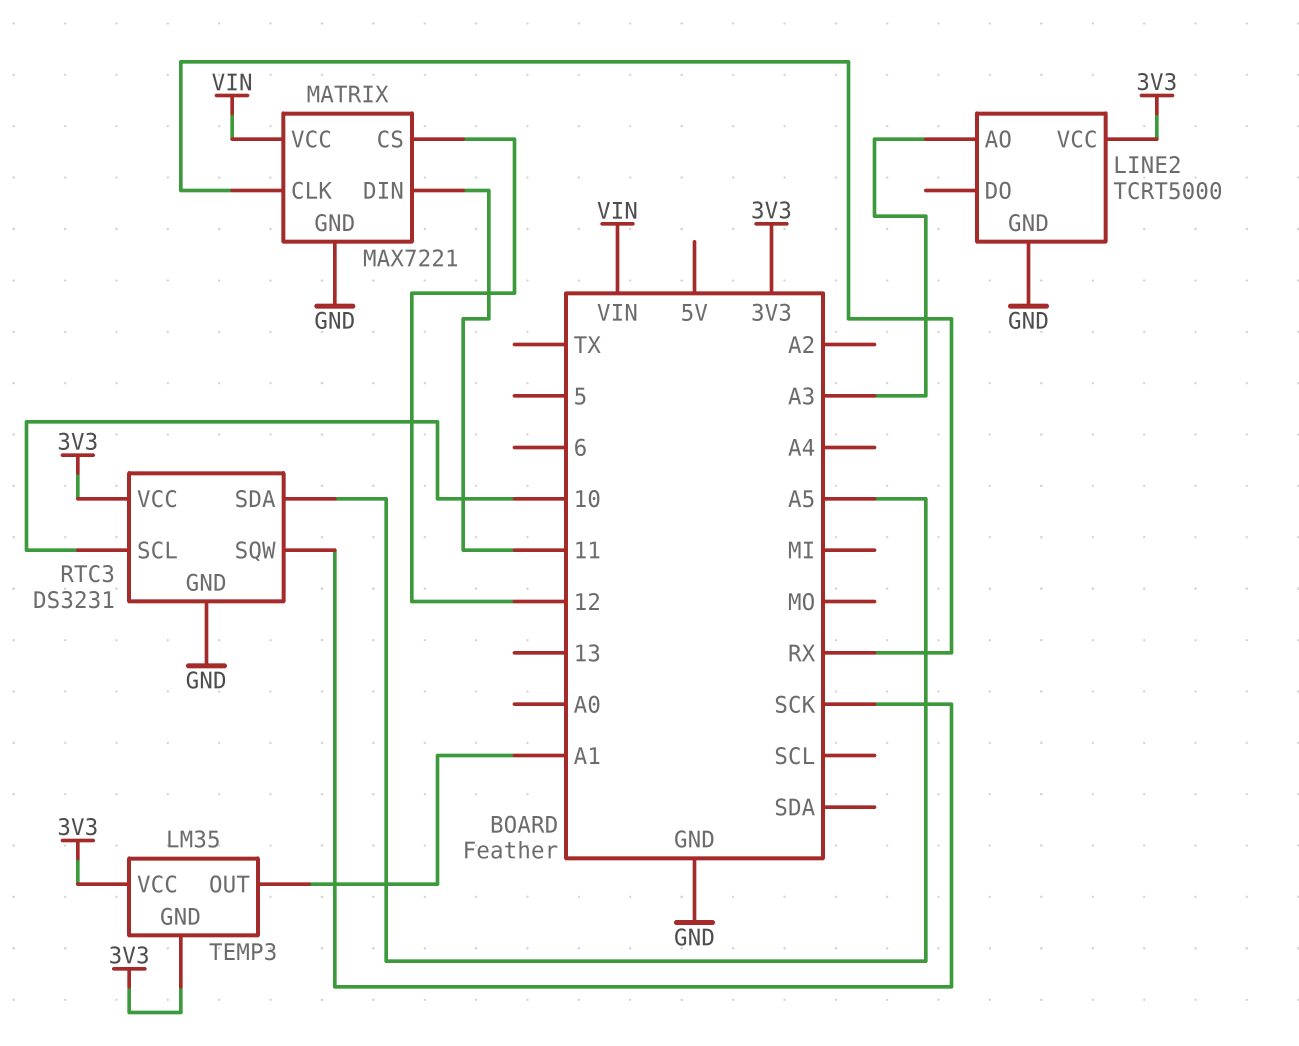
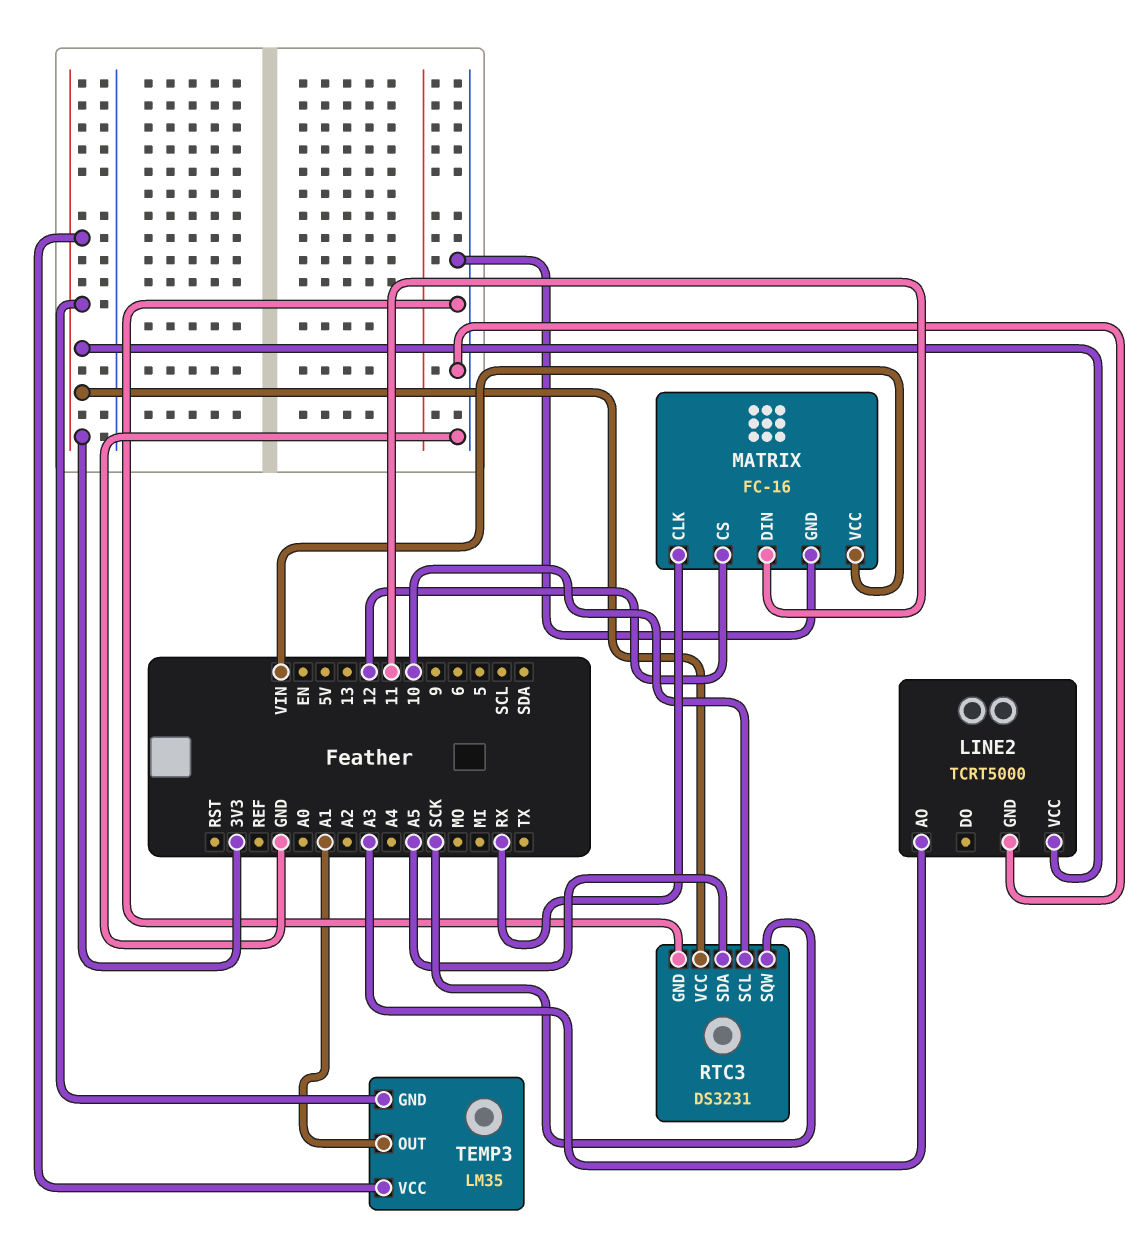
MATRIX: MAX7221 -> FC-16

